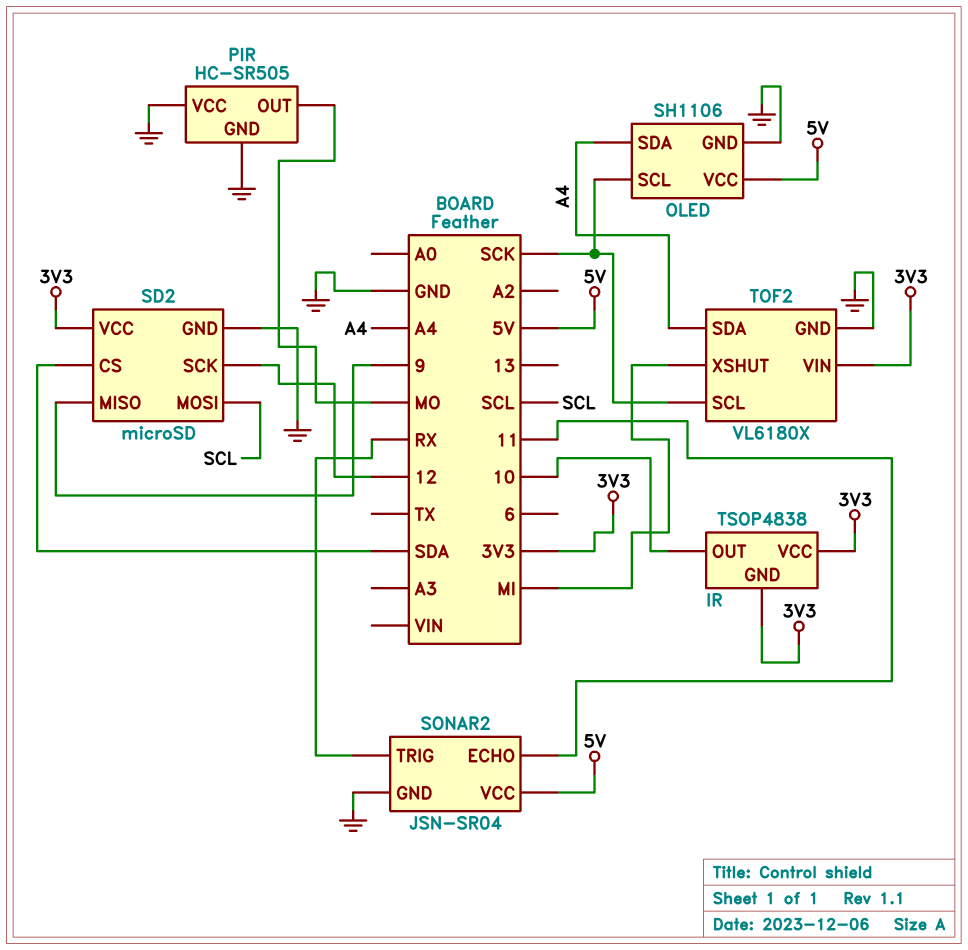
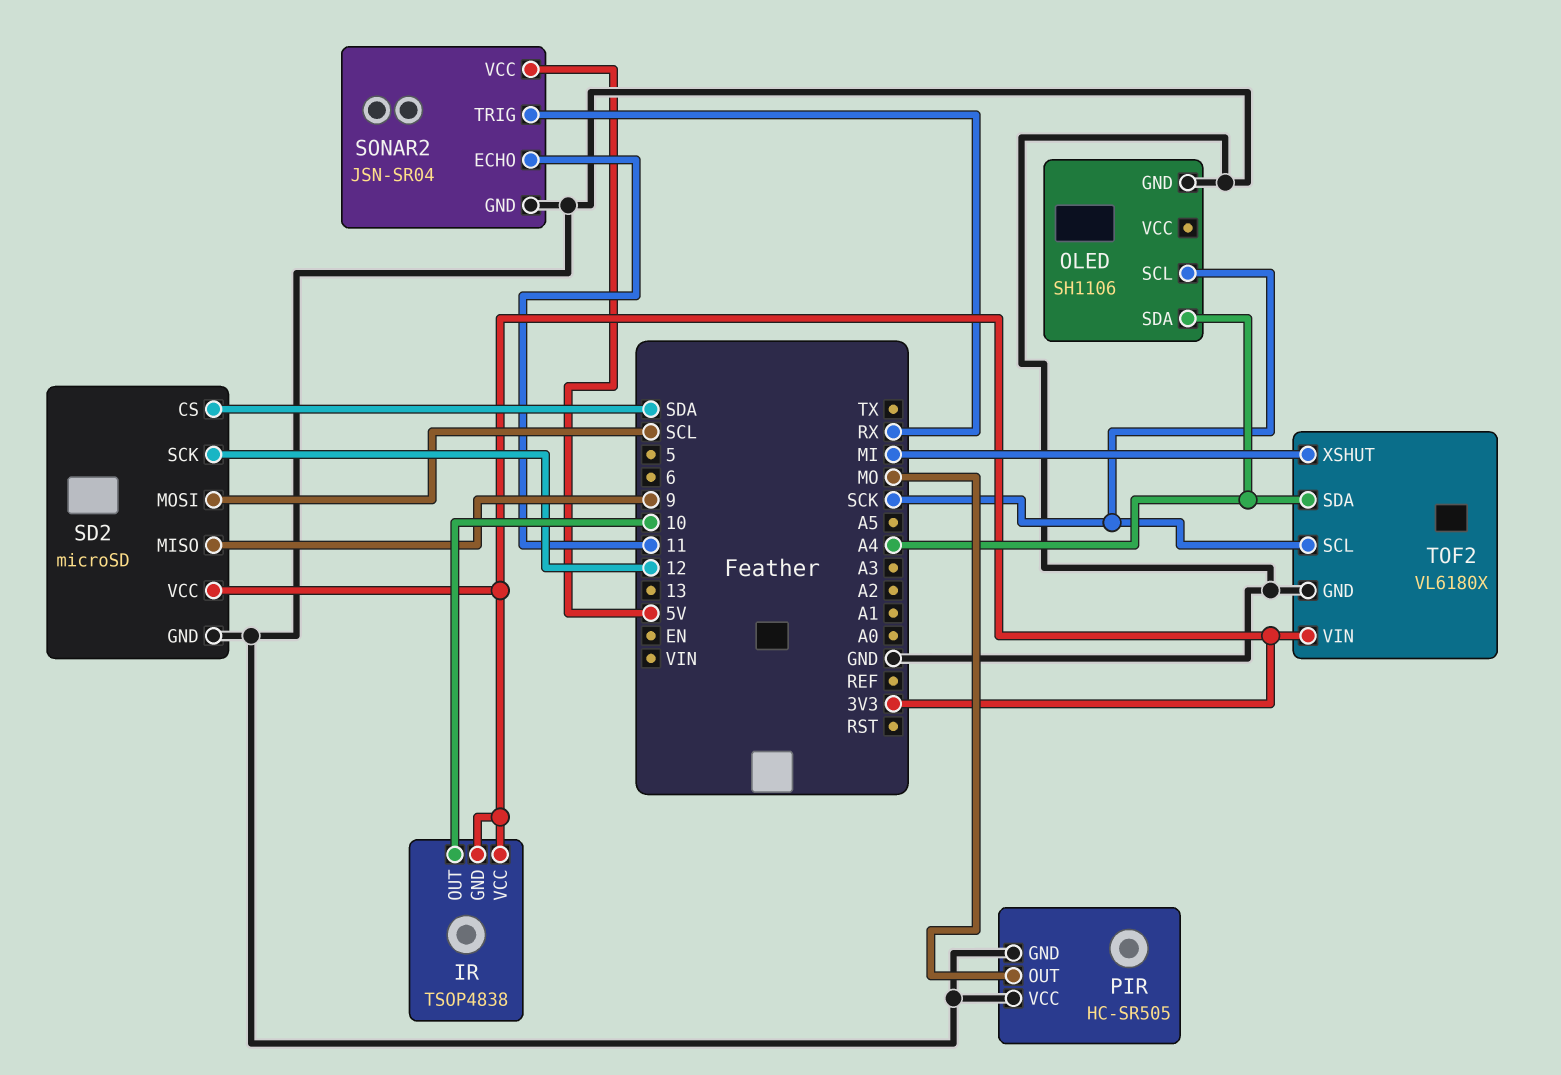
OLED pin VCC: 5V -> none

